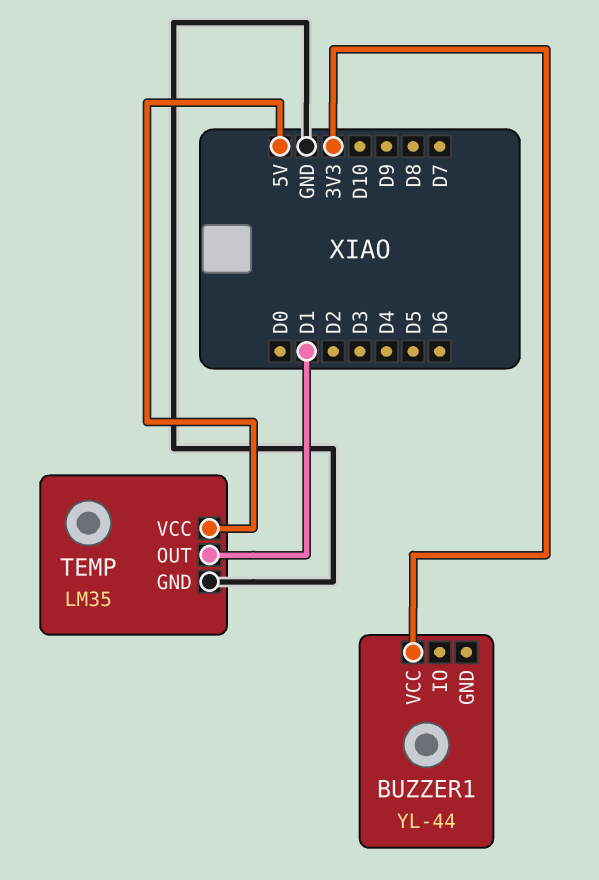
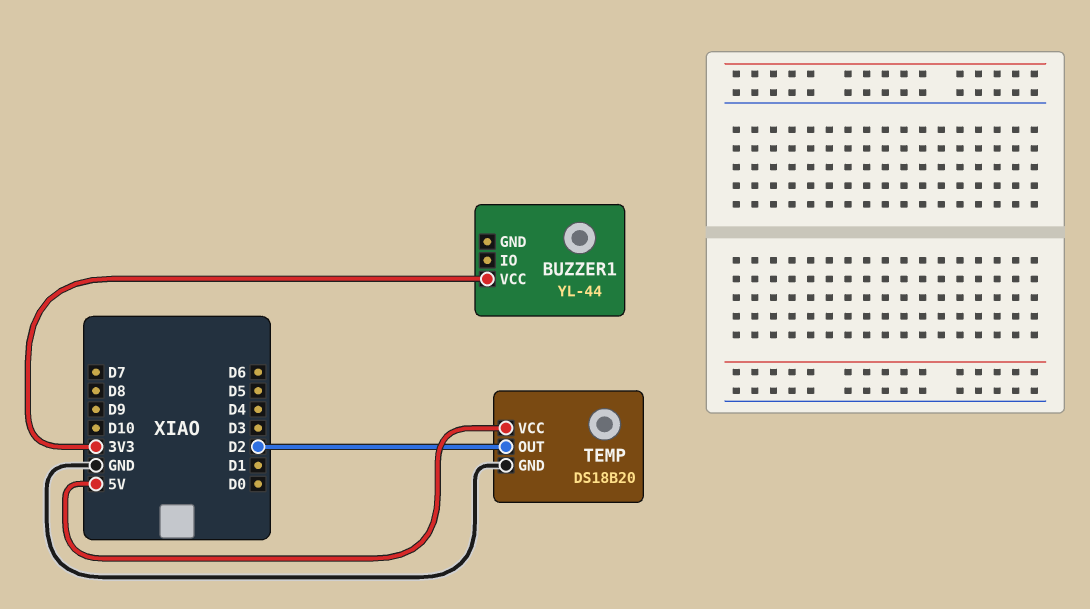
TEMP: LM35 -> DS18B20
TEMP pin OUT: D1 -> D2

